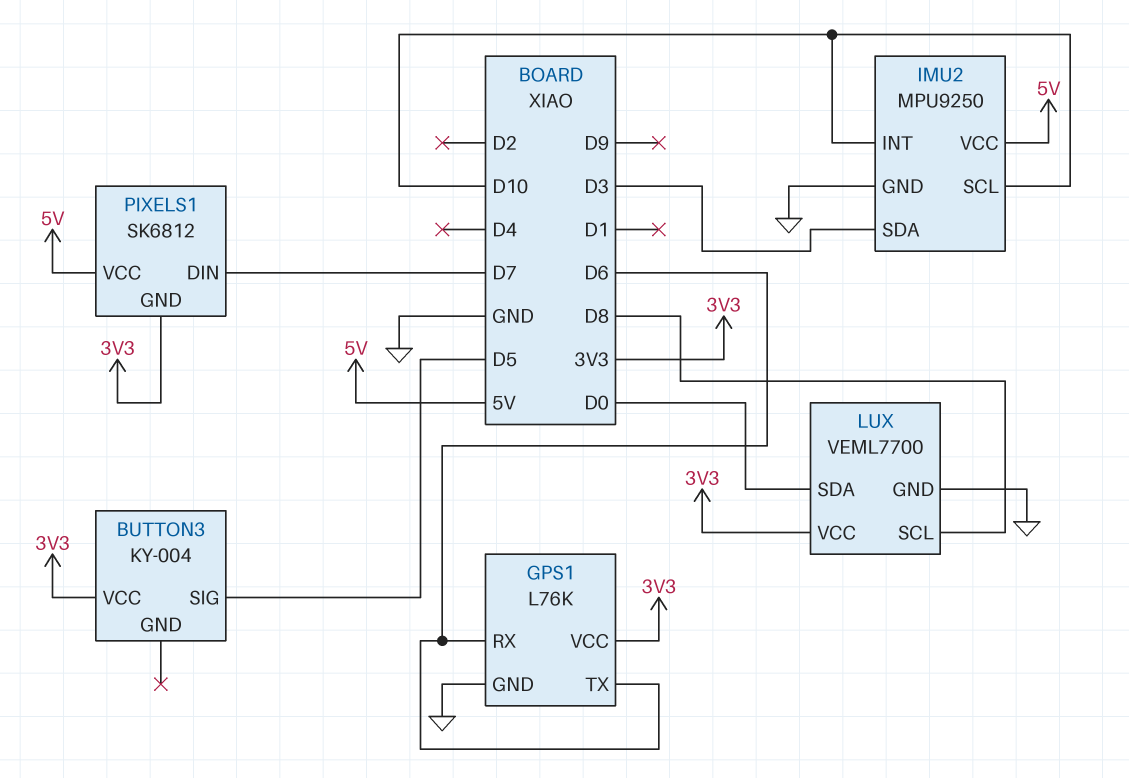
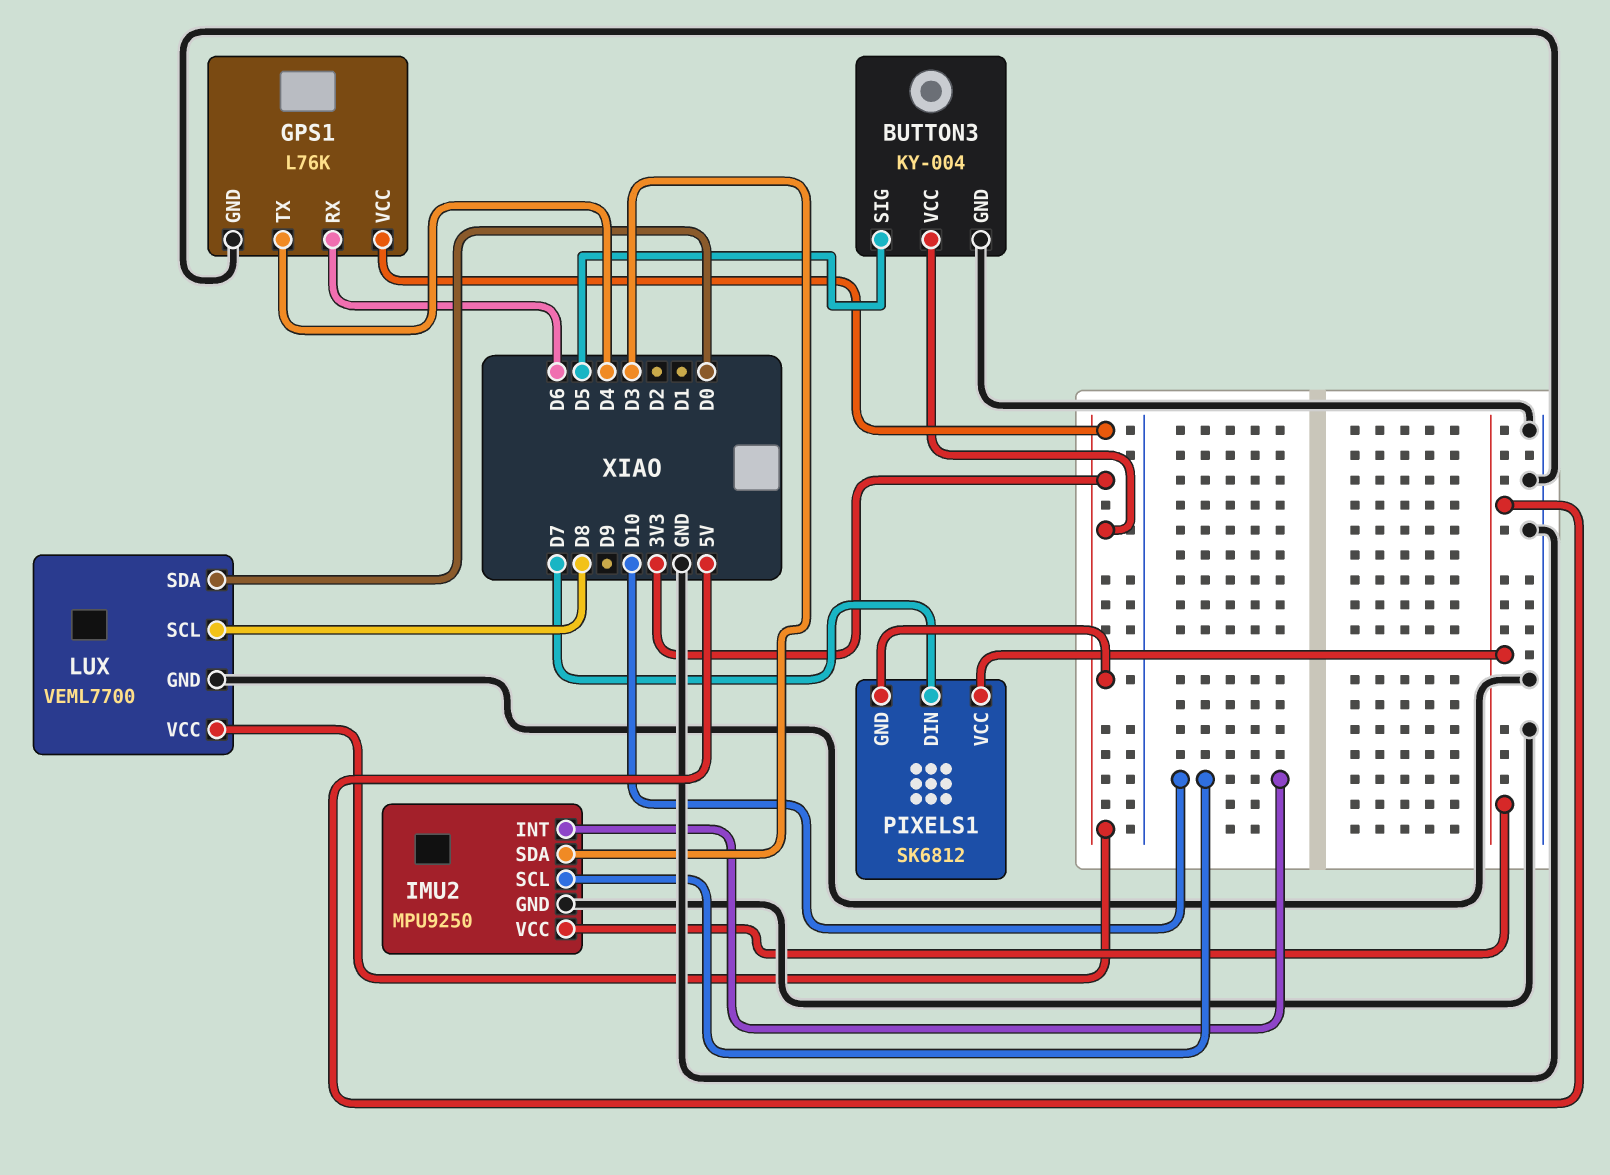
BUTTON3 pin GND: none -> GND
GPS1 pin TX: D6 -> D4

